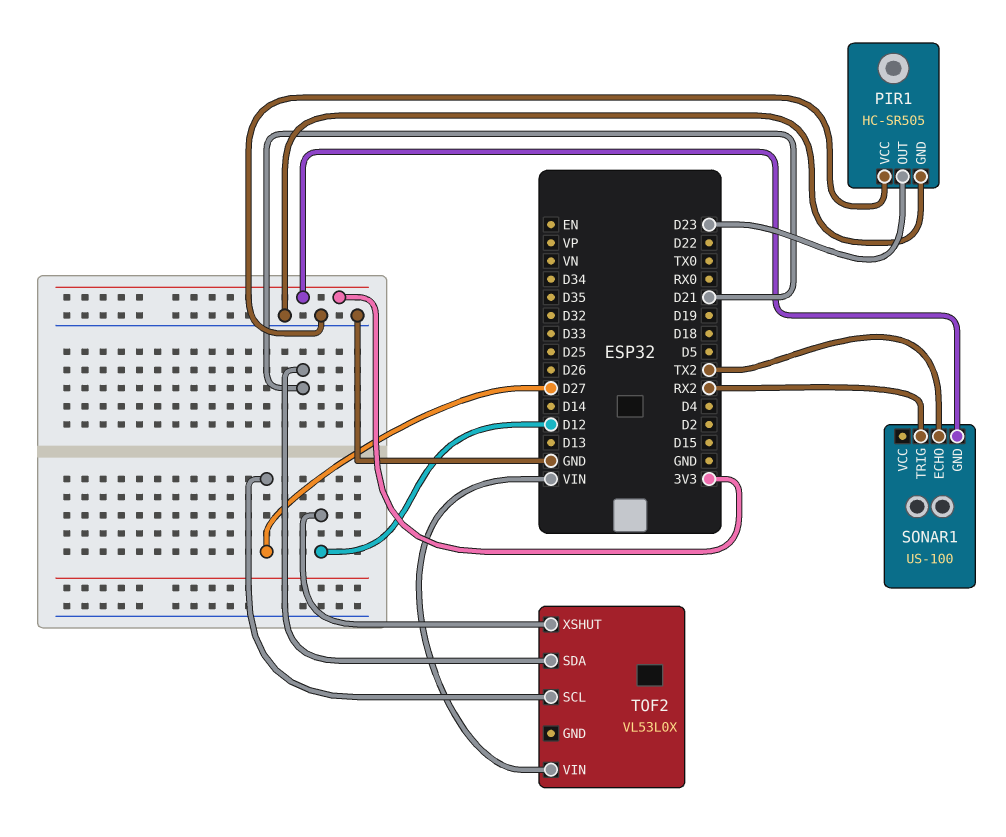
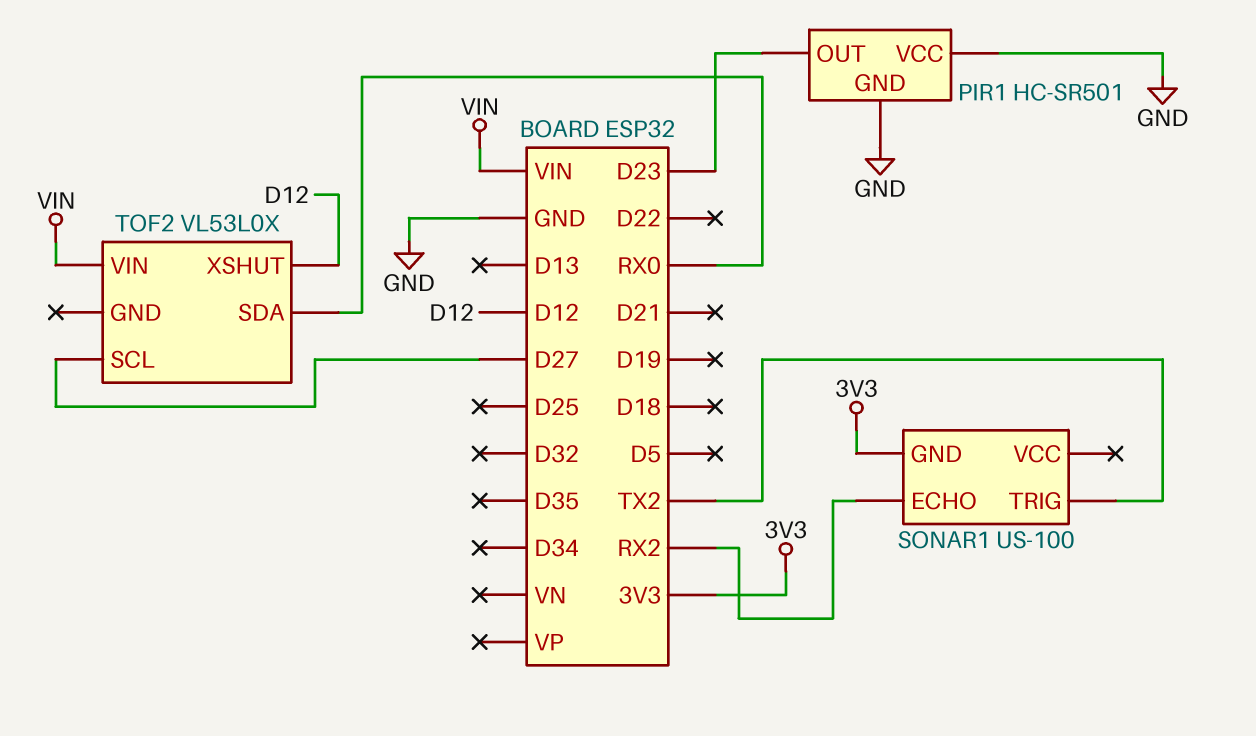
PIR1: HC-SR505 -> HC-SR501
SONAR1 pin ECHO: TX2 -> RX2
SONAR1 pin TRIG: RX2 -> TX2
TOF2 pin SDA: D21 -> RX0

